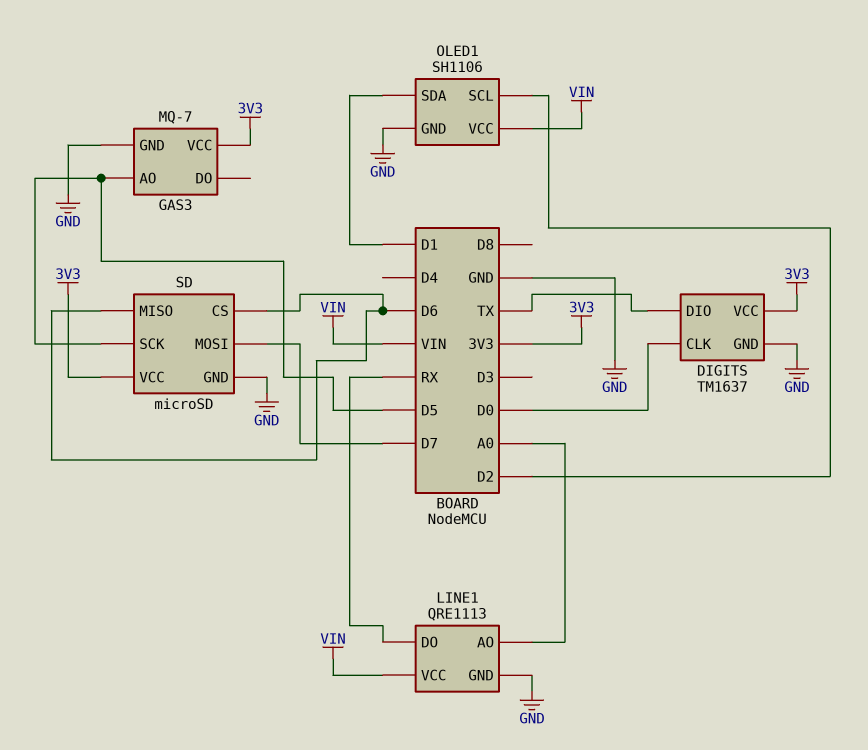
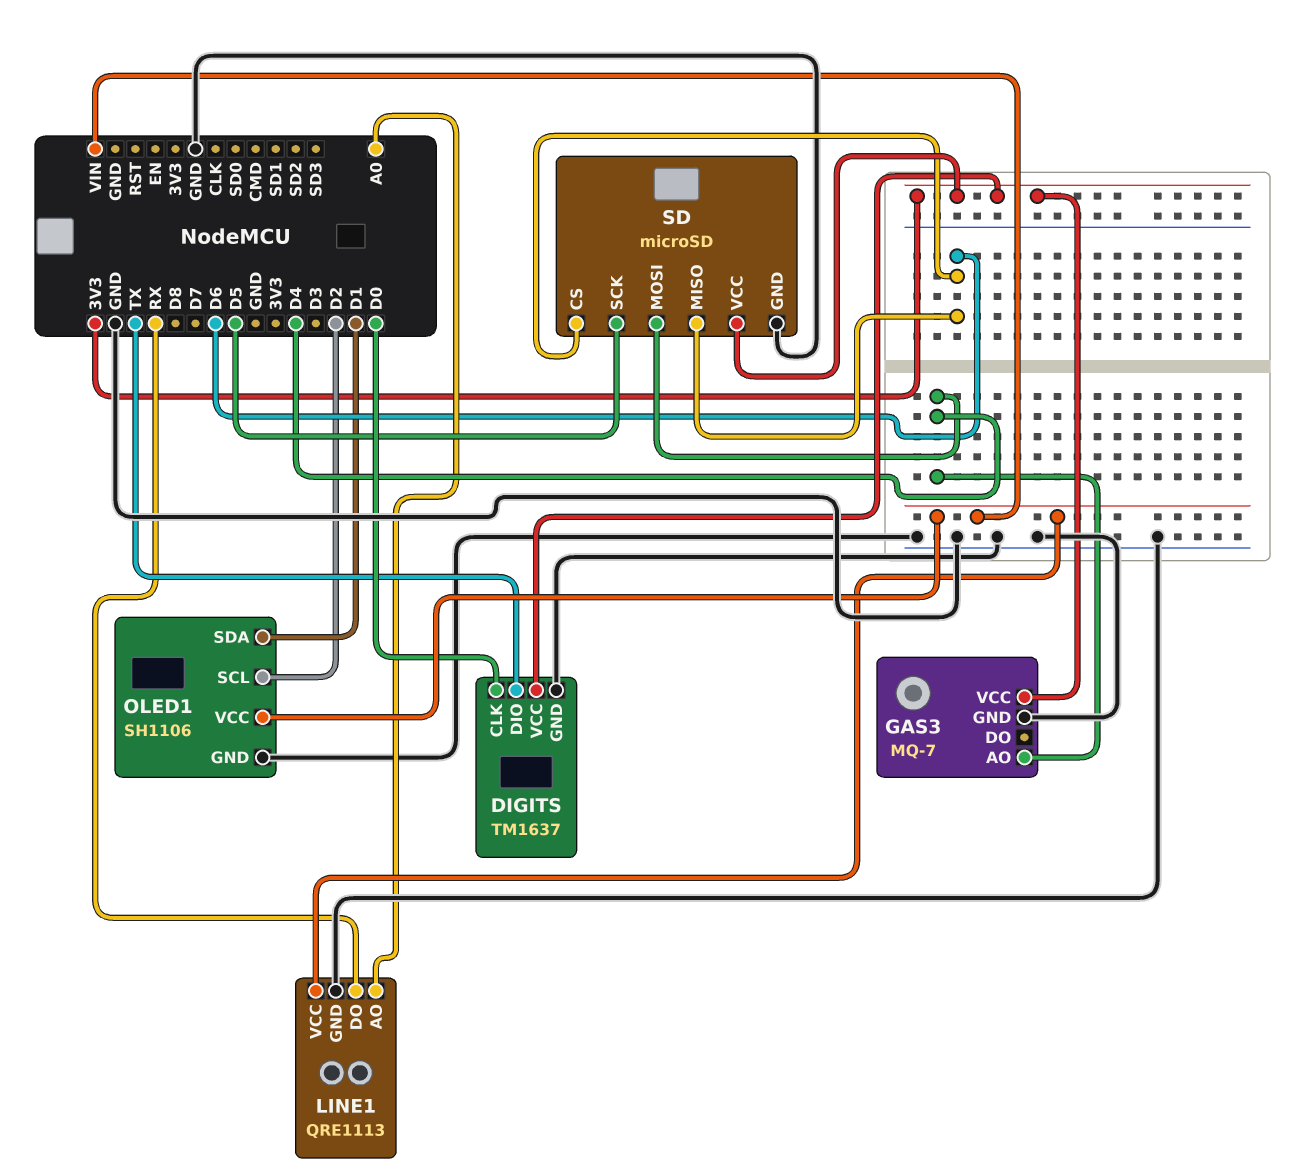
GAS3 pin AO: D5 -> D4
SD pin MOSI: D7 -> D4

